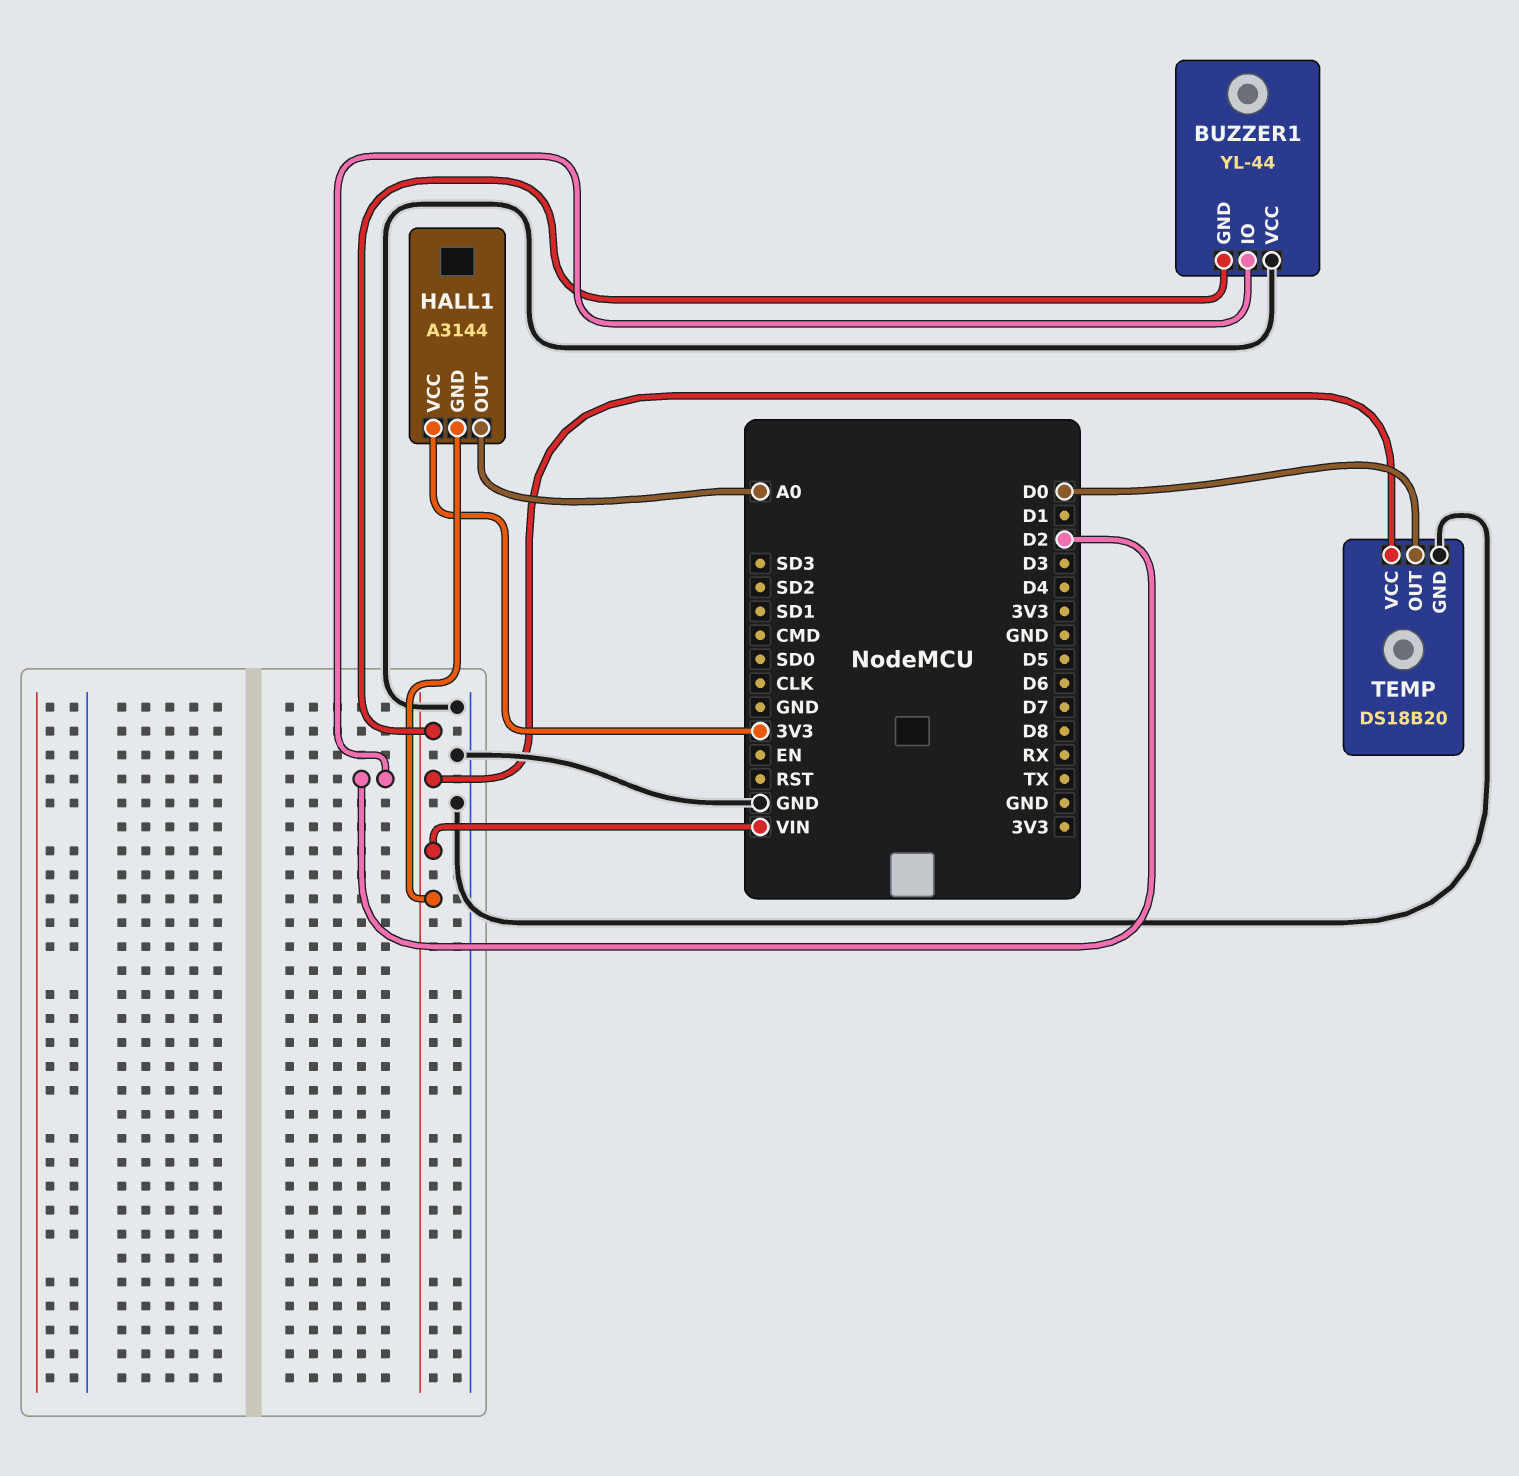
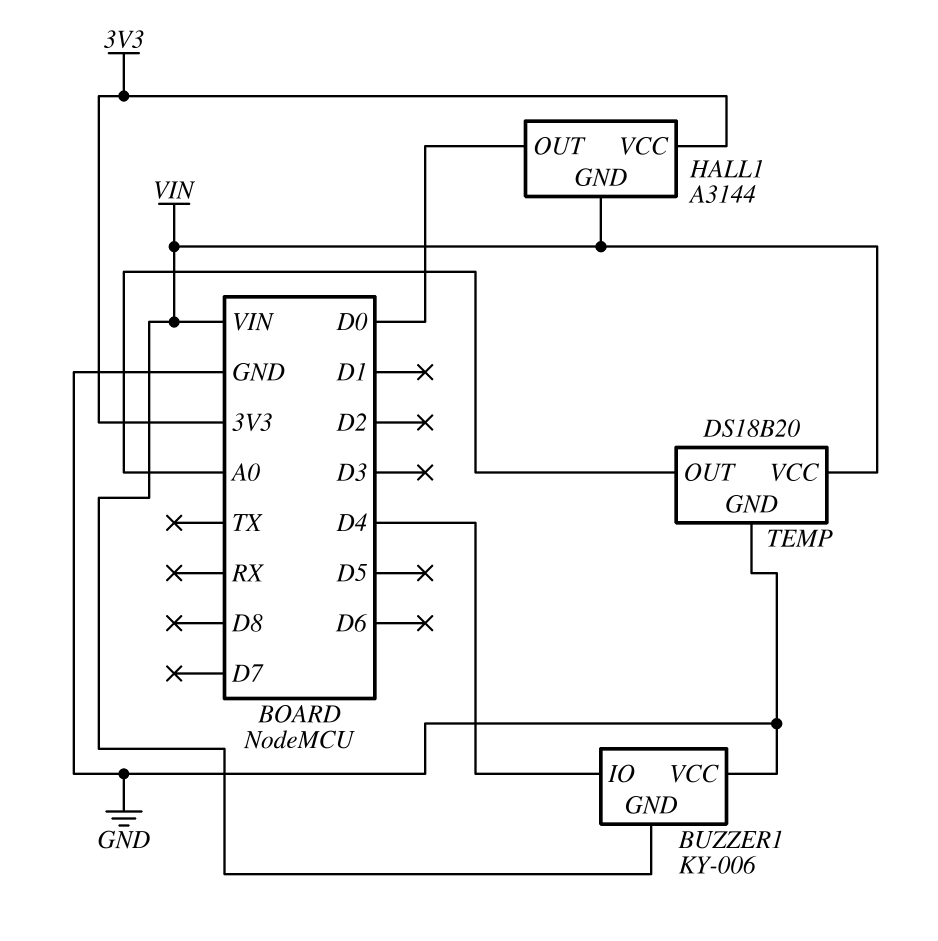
BUZZER1: YL-44 -> KY-006
BUZZER1 pin IO: D2 -> D4
HALL1 pin OUT: A0 -> D0
TEMP pin OUT: D0 -> A0

